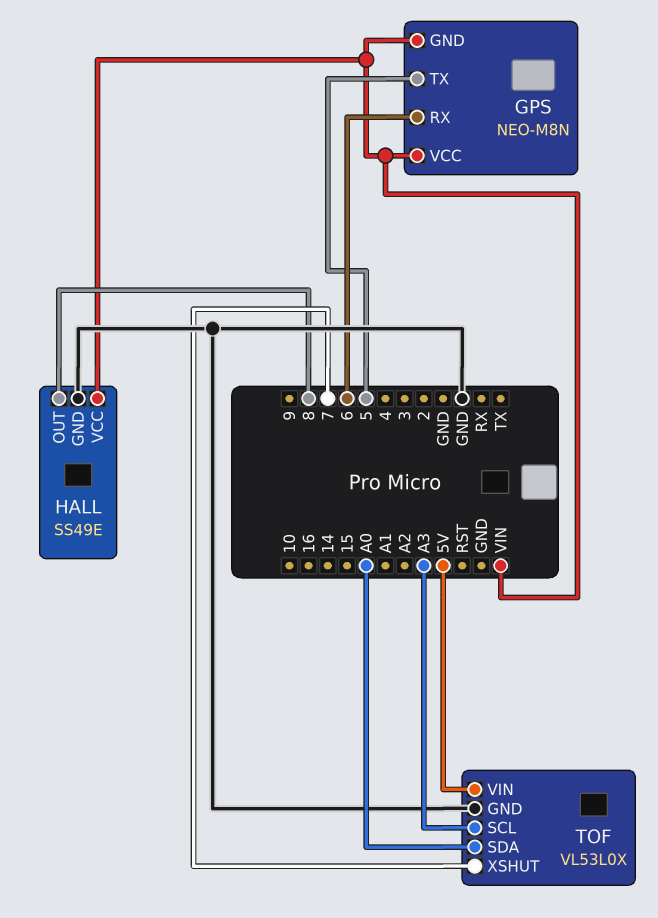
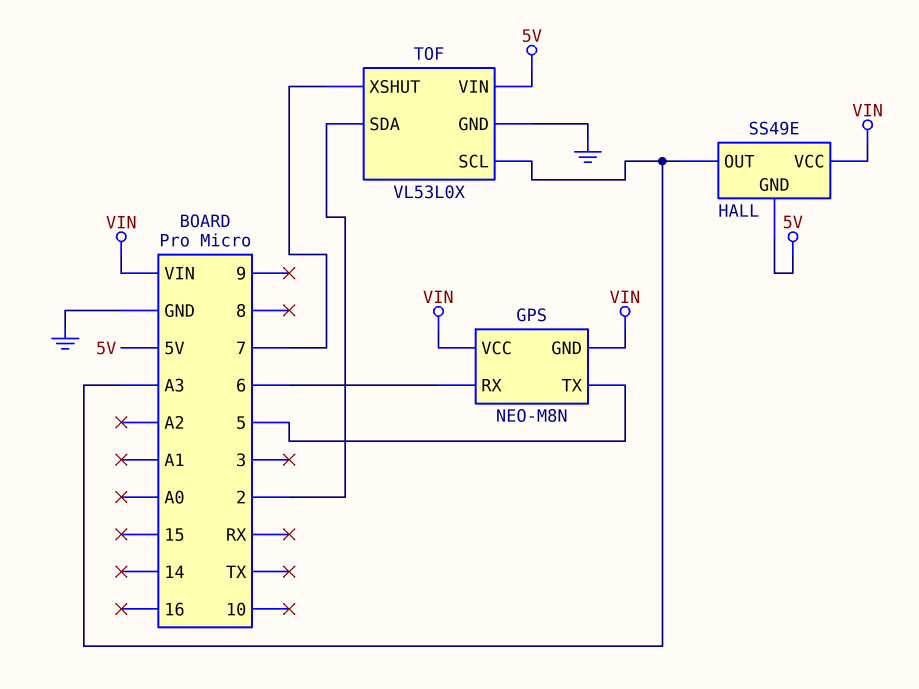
HALL pin GND: GND -> 5V
HALL pin OUT: 8 -> A3
TOF pin SDA: A0 -> 2

